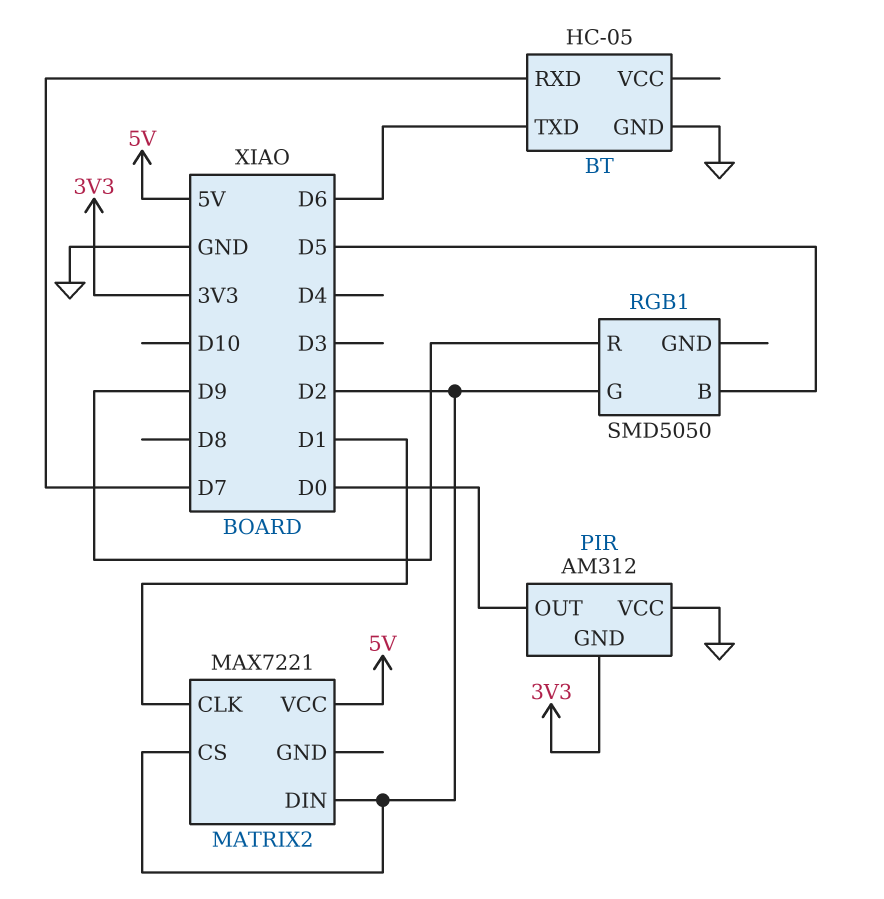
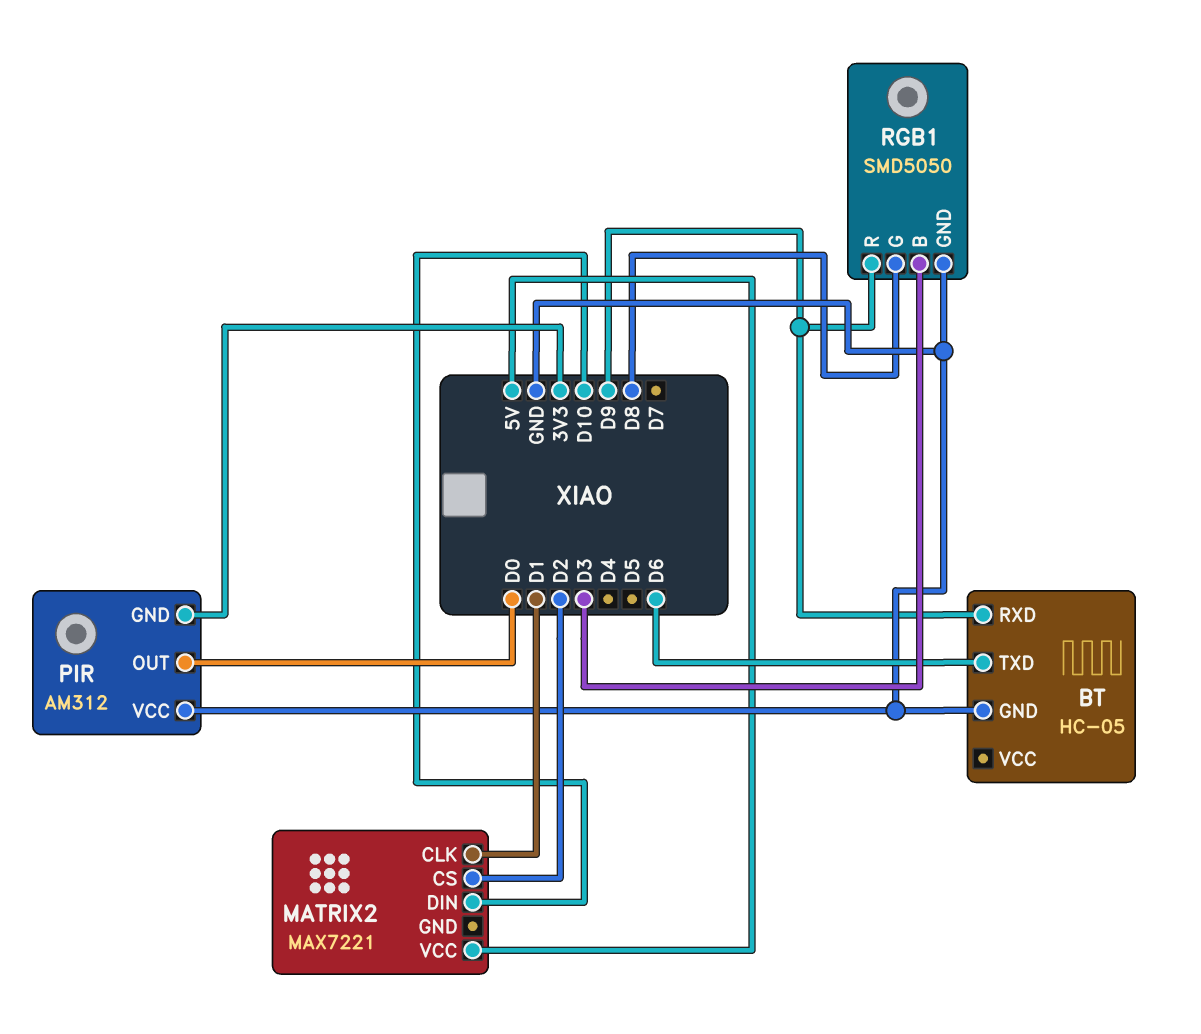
BT pin RXD: D7 -> D9
MATRIX2 pin DIN: D2 -> D10
RGB1 pin B: D5 -> D3
RGB1 pin G: D2 -> D8
RGB1 pin GND: none -> GND

